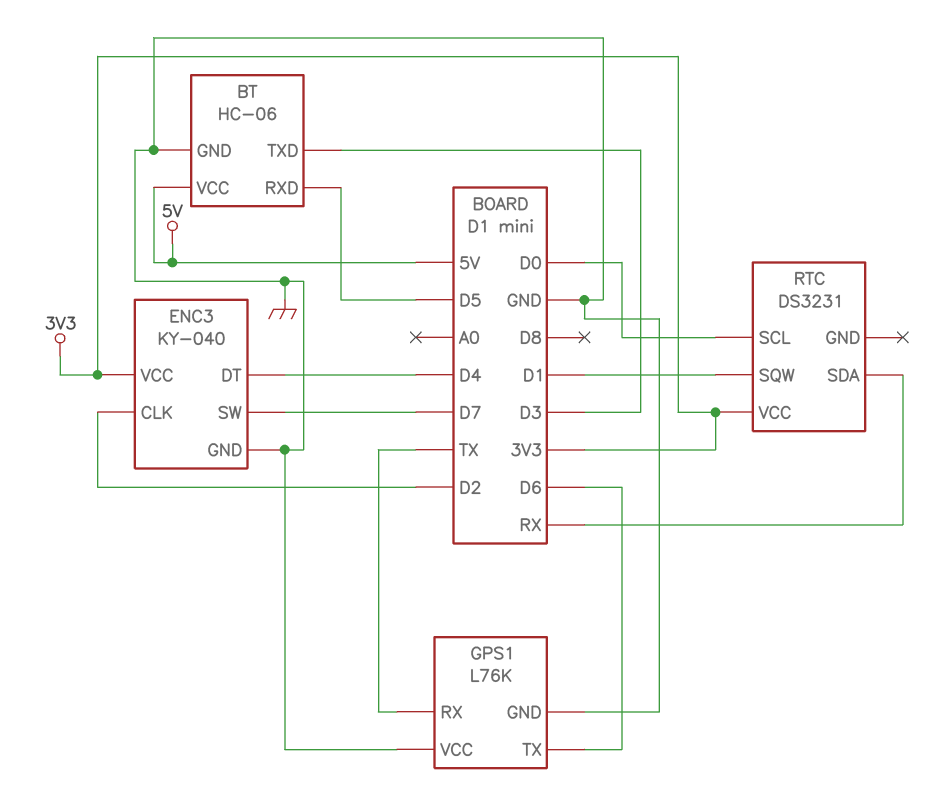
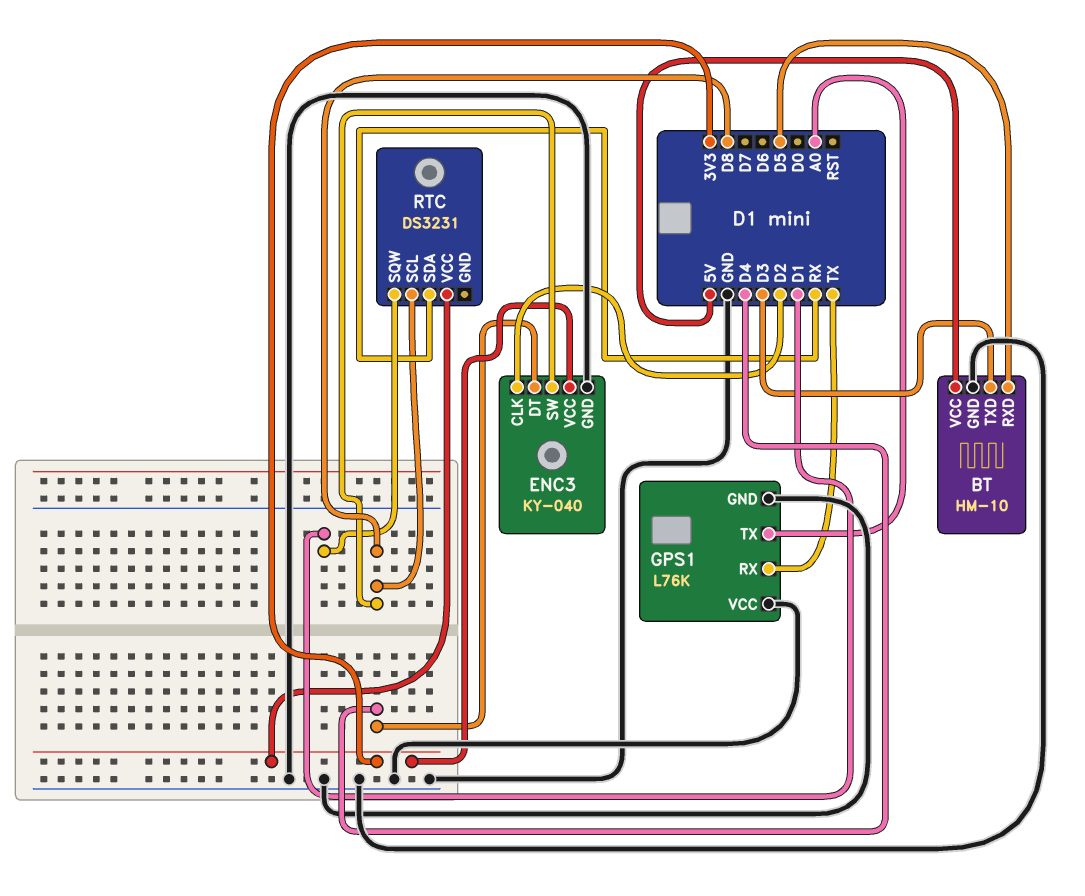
BT: HC-06 -> HM-10
ENC3 pin SW: D7 -> D8
GPS1 pin TX: D6 -> A0
RTC pin SCL: D0 -> D8

